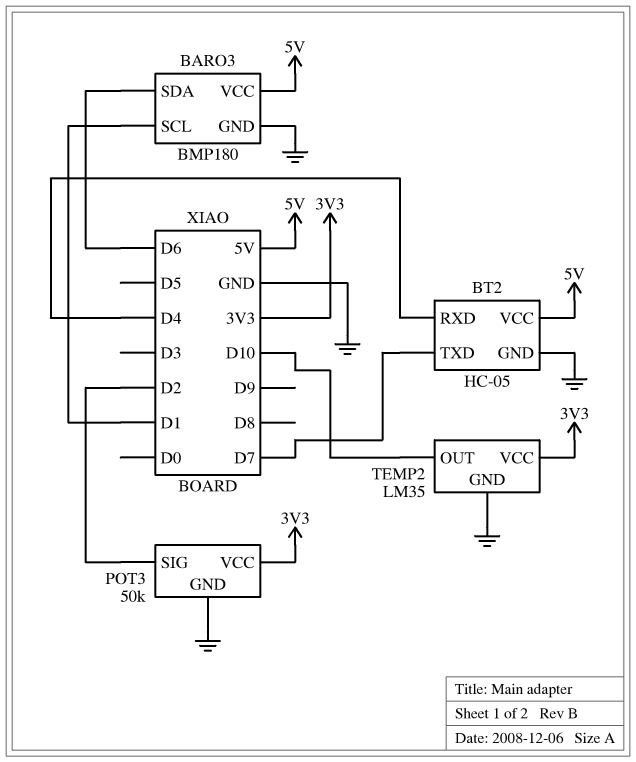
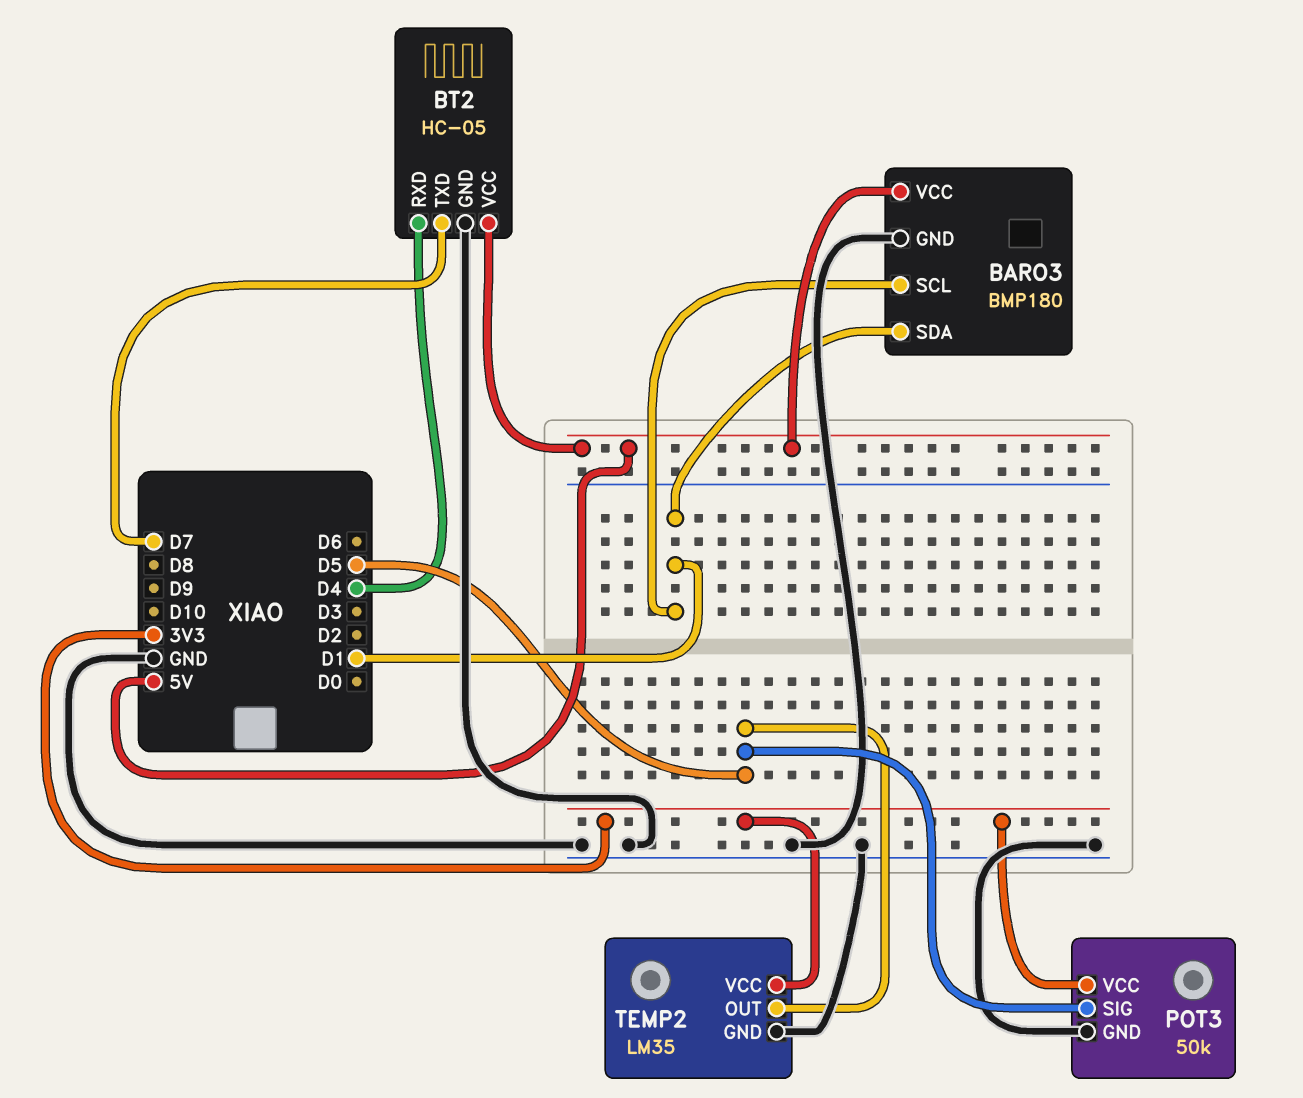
BARO3 pin SDA: D6 -> D1
POT3 pin SIG: D2 -> D5
TEMP2 pin OUT: D10 -> D5

